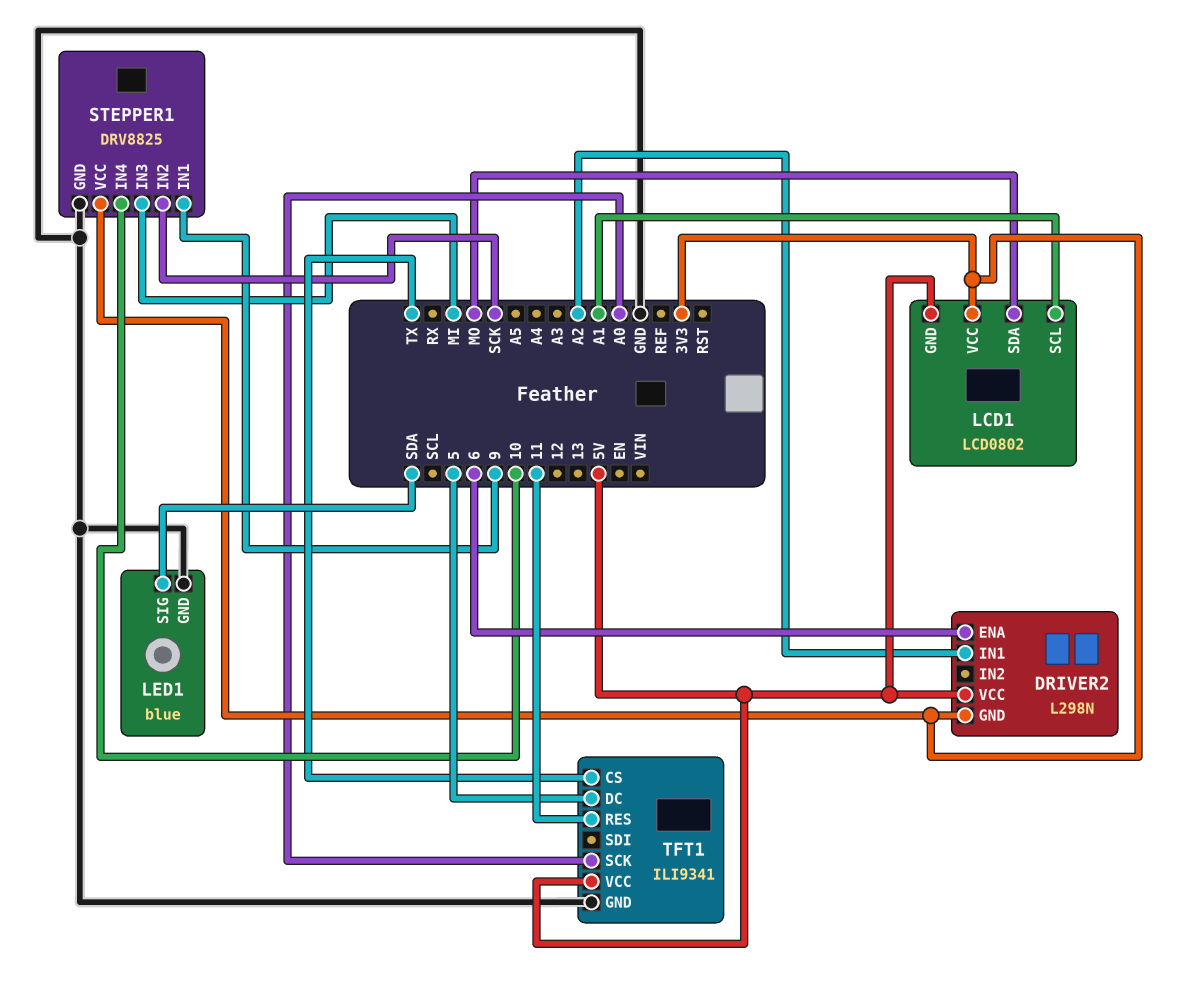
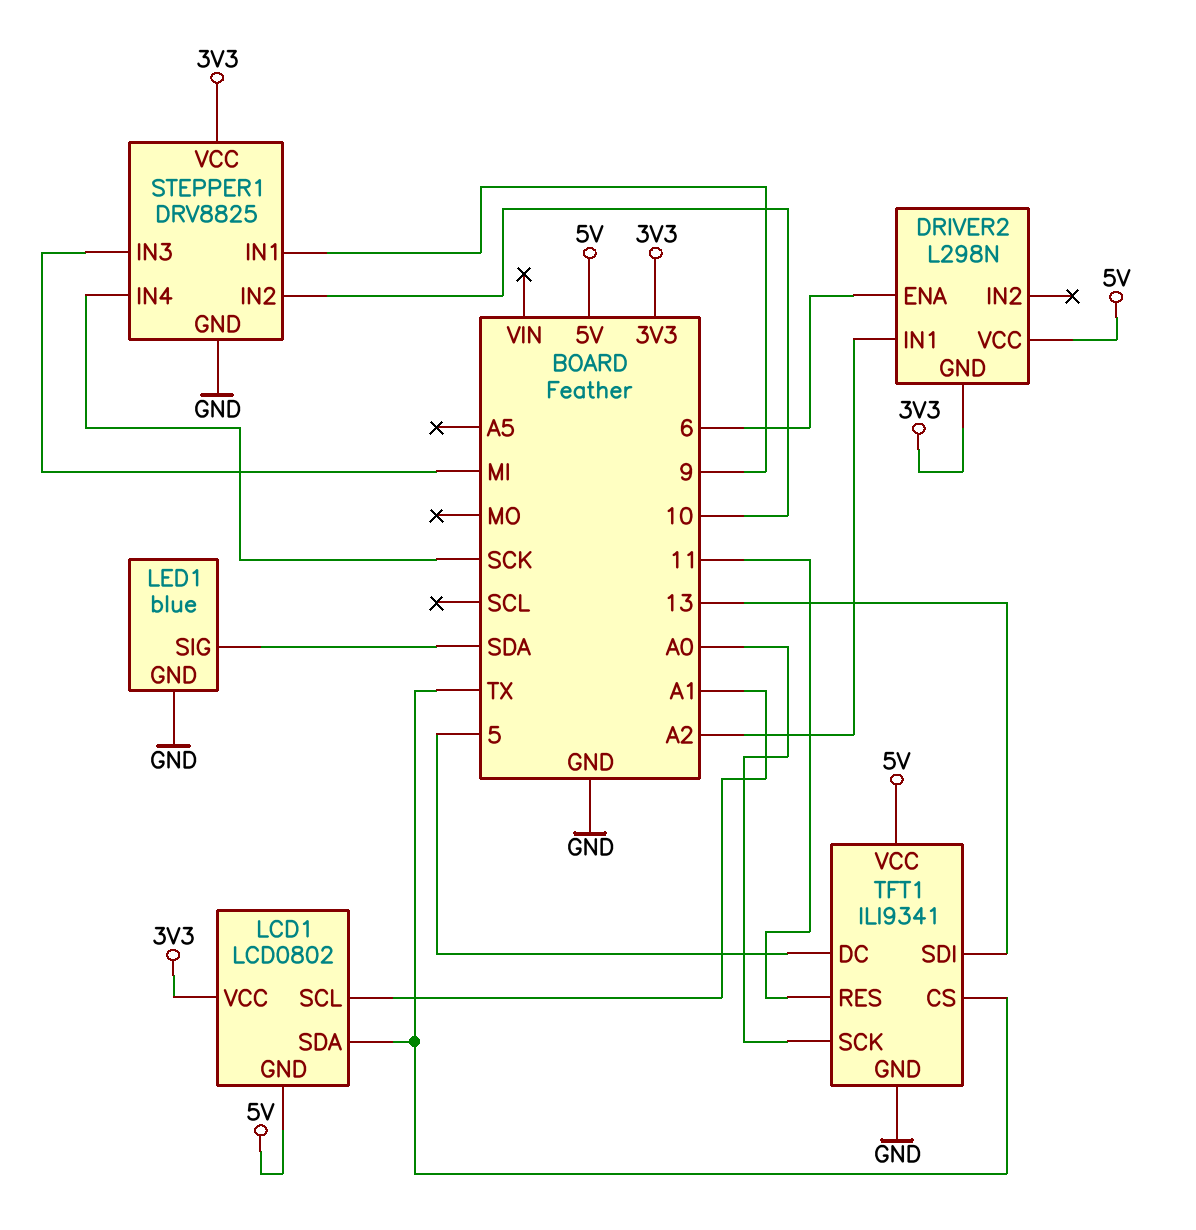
LCD1 pin SDA: MO -> TX
STEPPER1 pin IN2: SCK -> 10
STEPPER1 pin IN4: 10 -> SCK
TFT1 pin SDI: none -> 13

